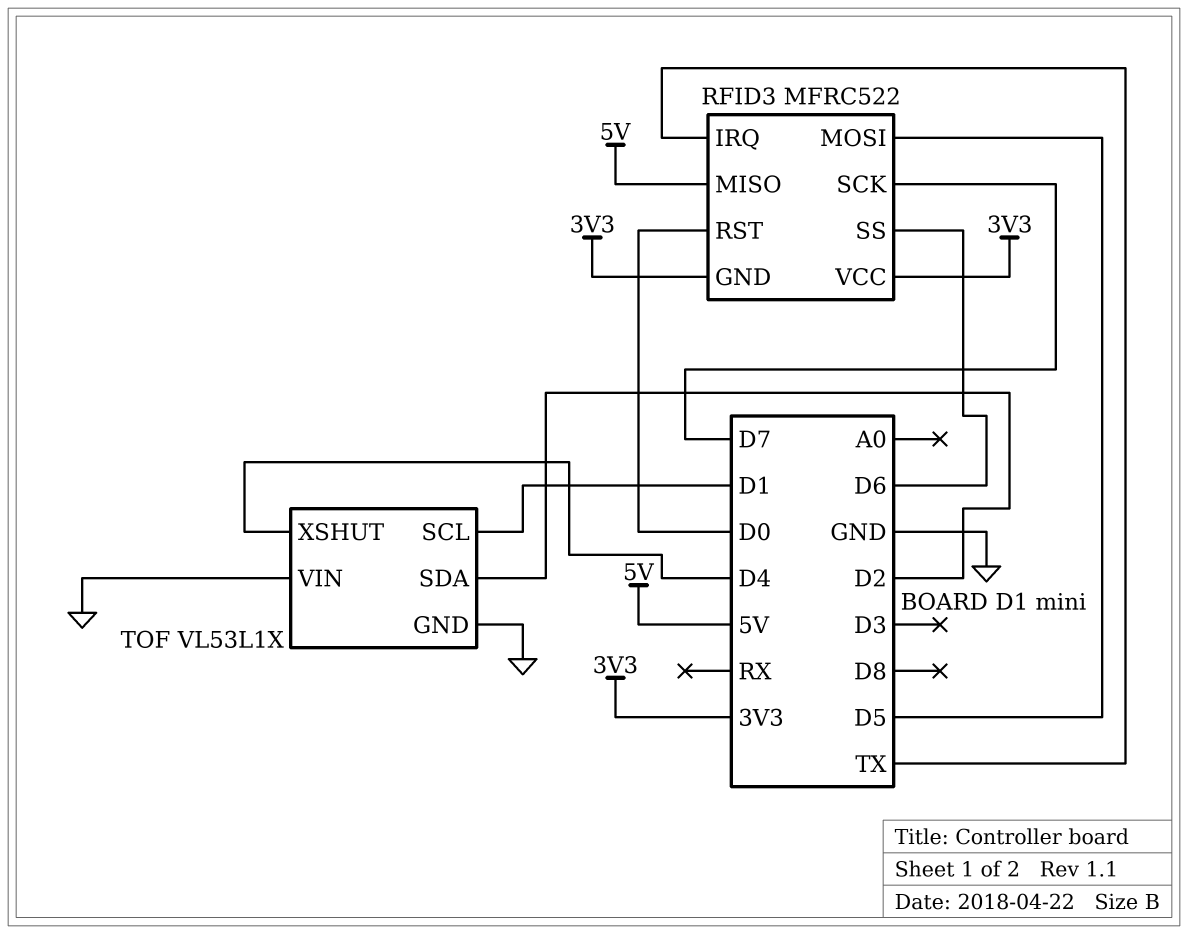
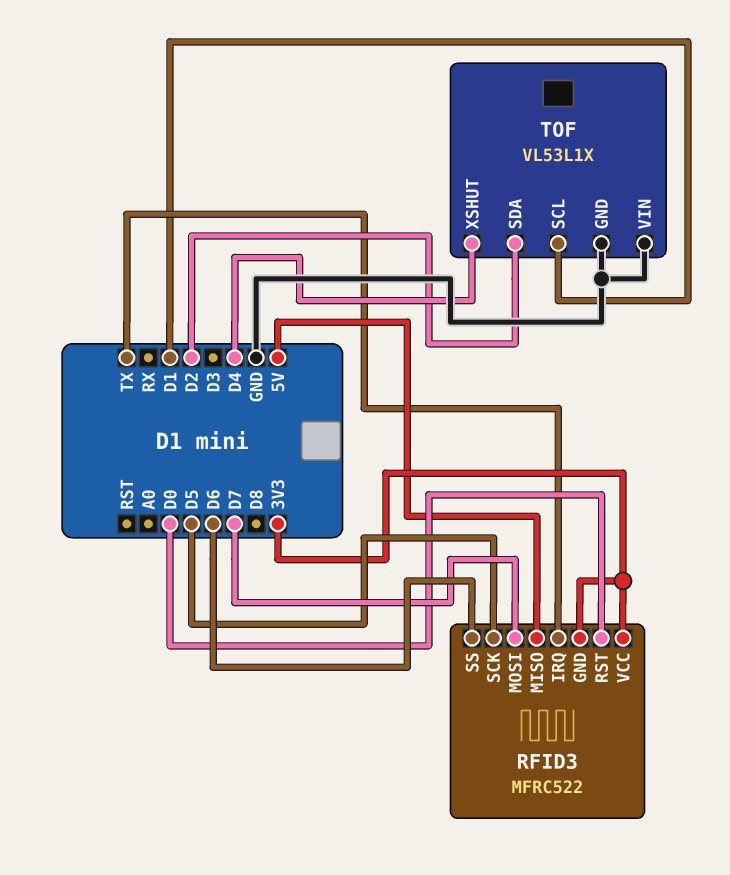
RFID3 pin MOSI: D5 -> D7
RFID3 pin SCK: D7 -> D5

